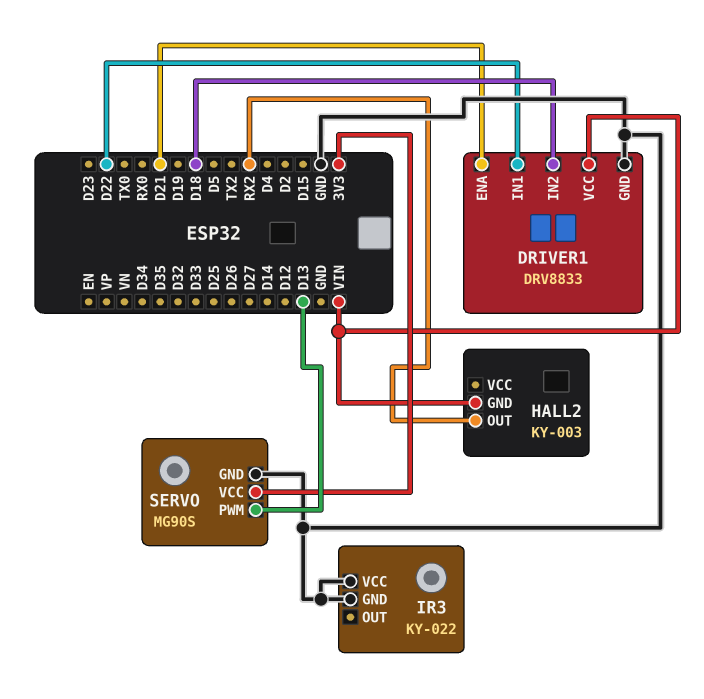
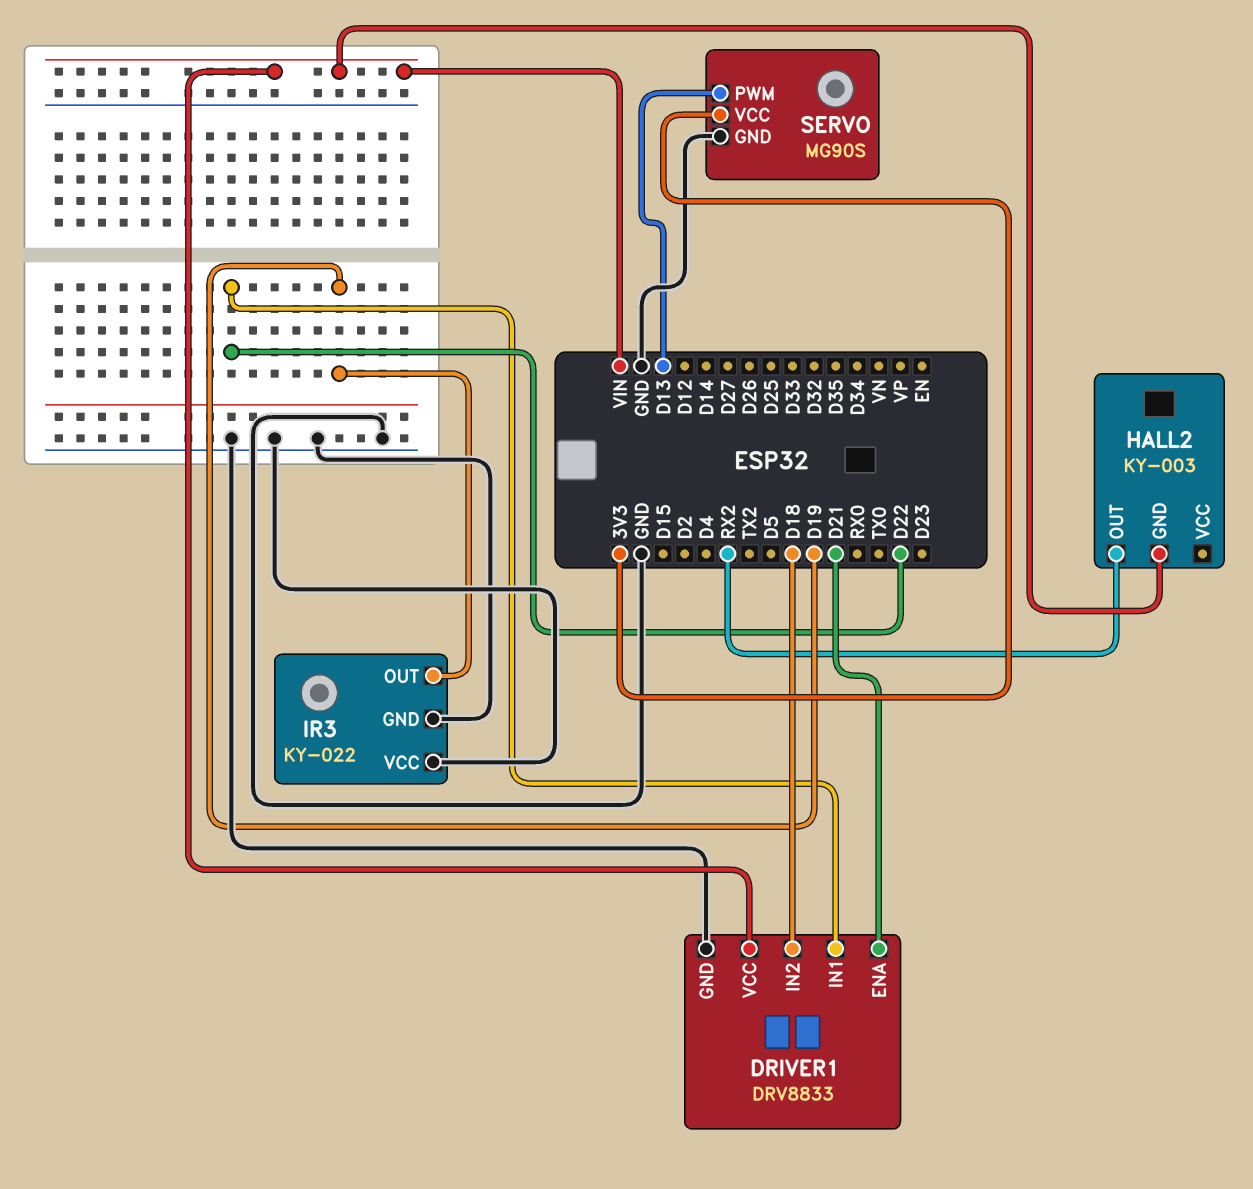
IR3 pin OUT: none -> D19

